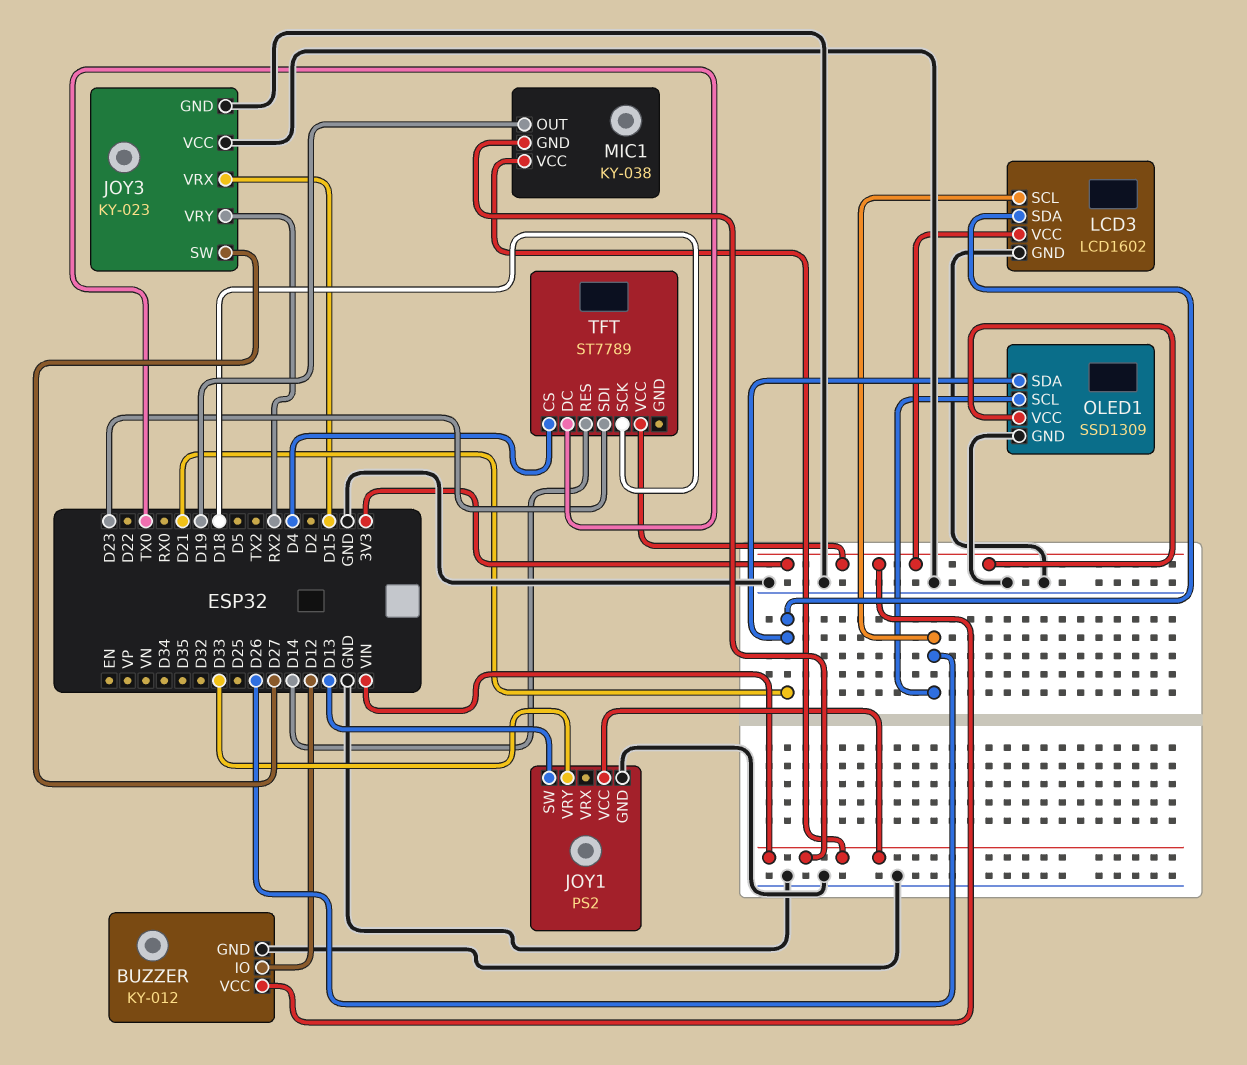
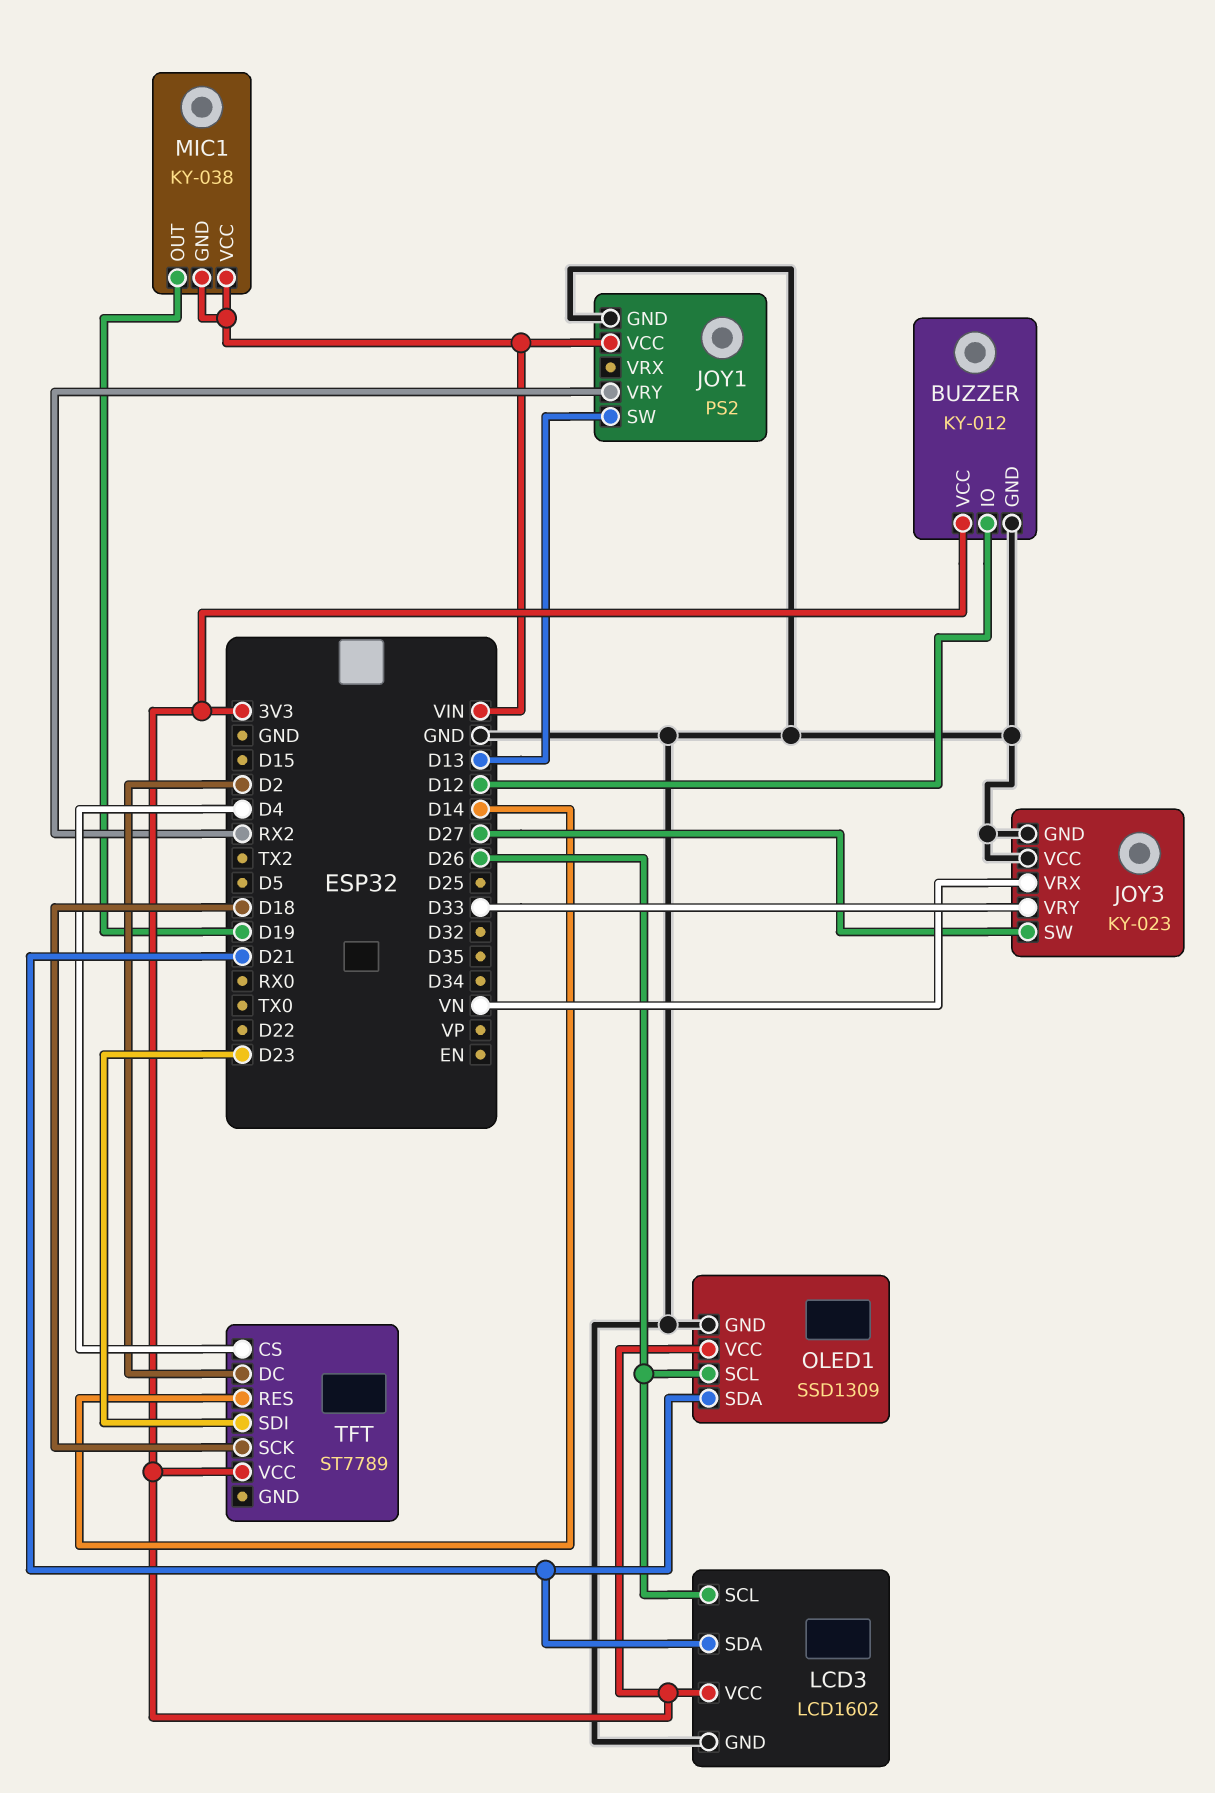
JOY1 pin VRY: D33 -> RX2
JOY3 pin VRX: D15 -> VN
JOY3 pin VRY: RX2 -> D33
TFT pin DC: TX0 -> D2

